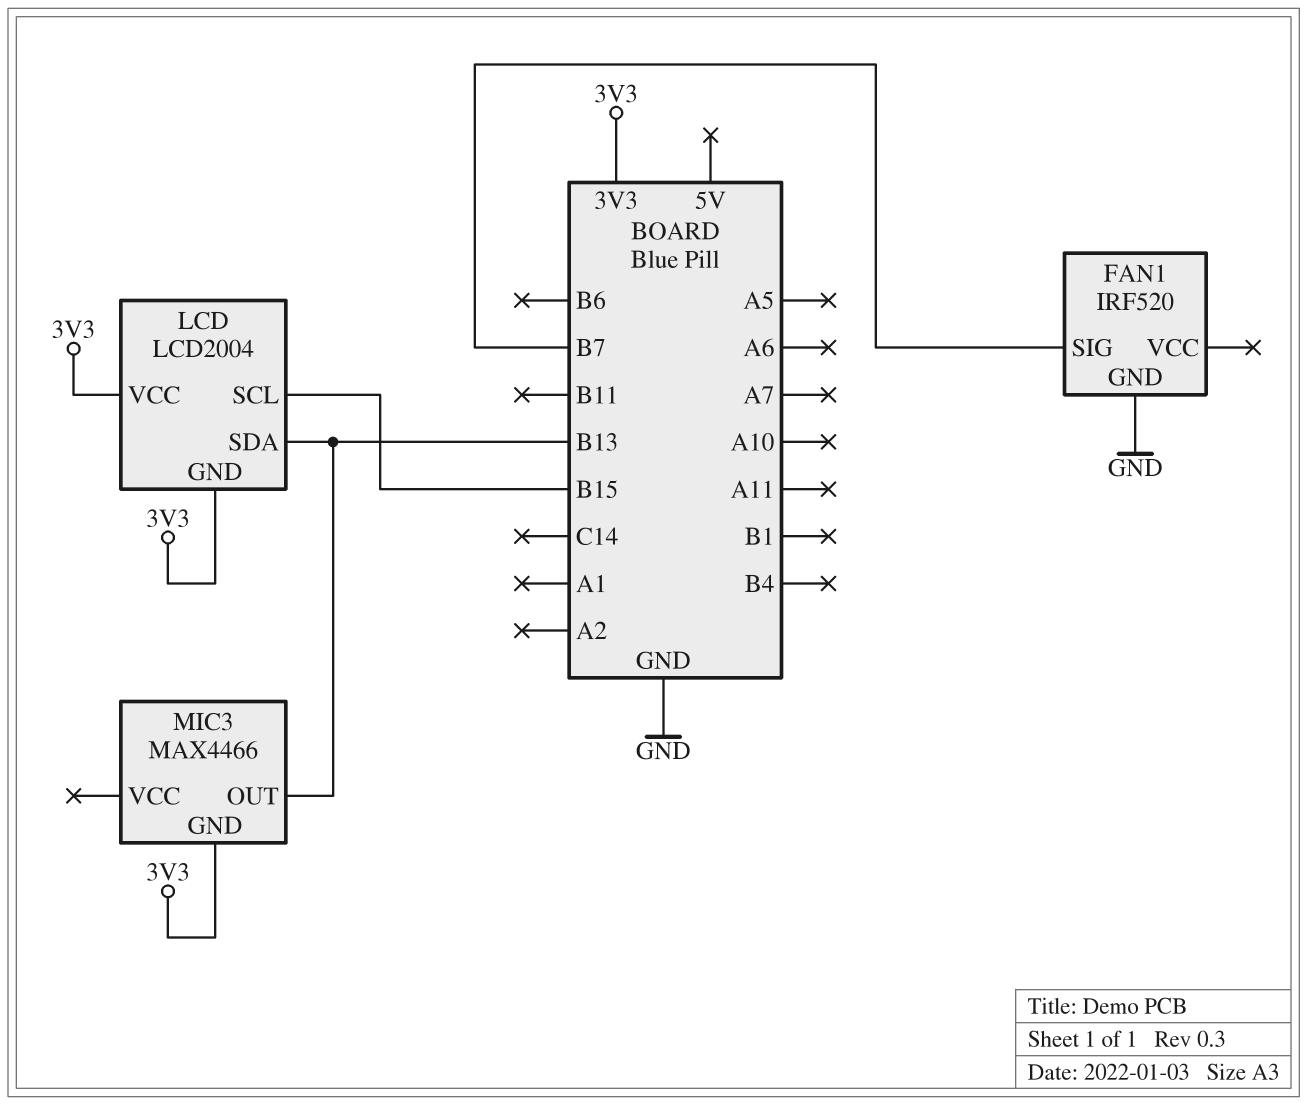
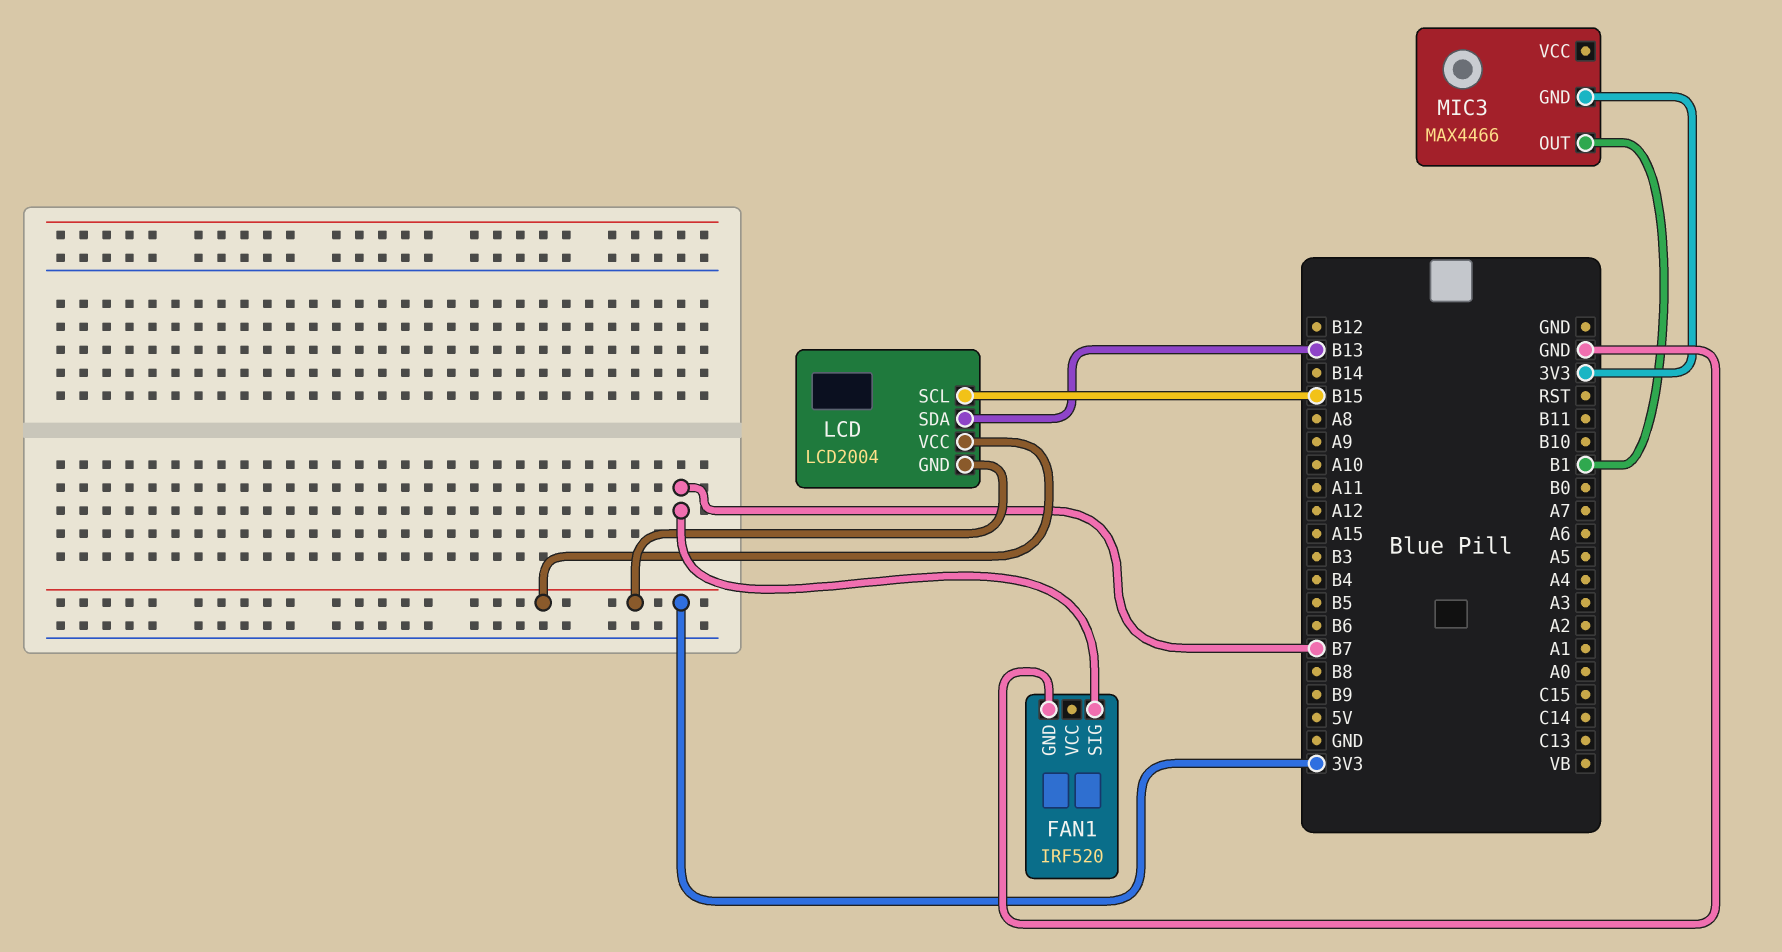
MIC3 pin OUT: B13 -> B1

